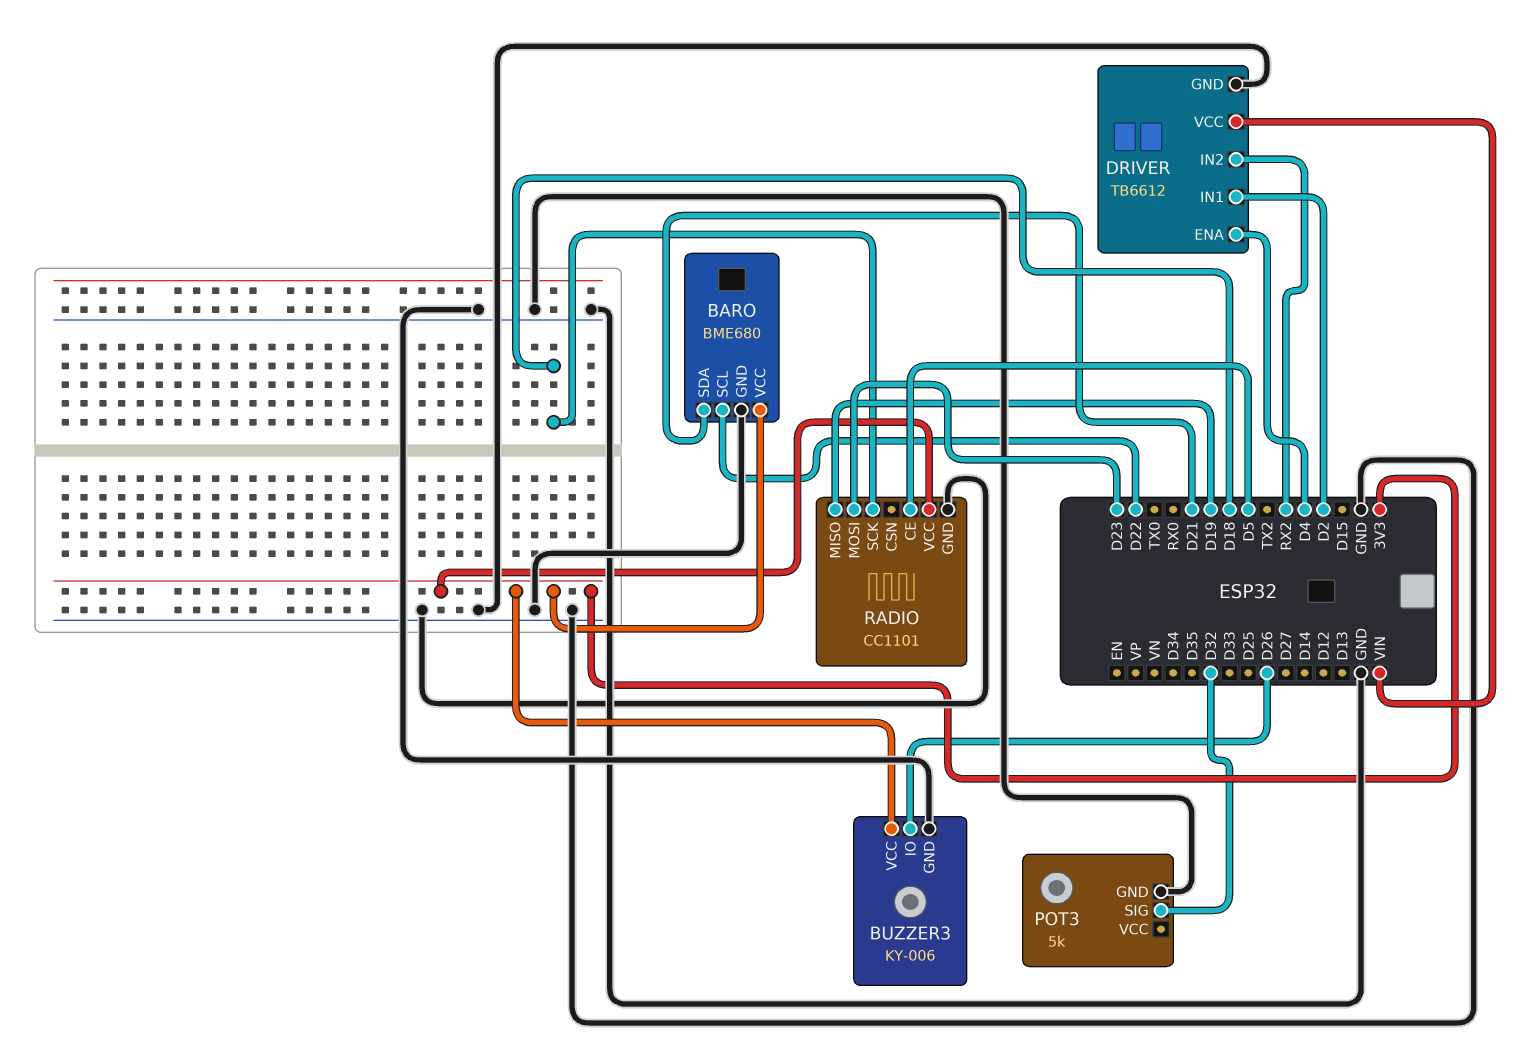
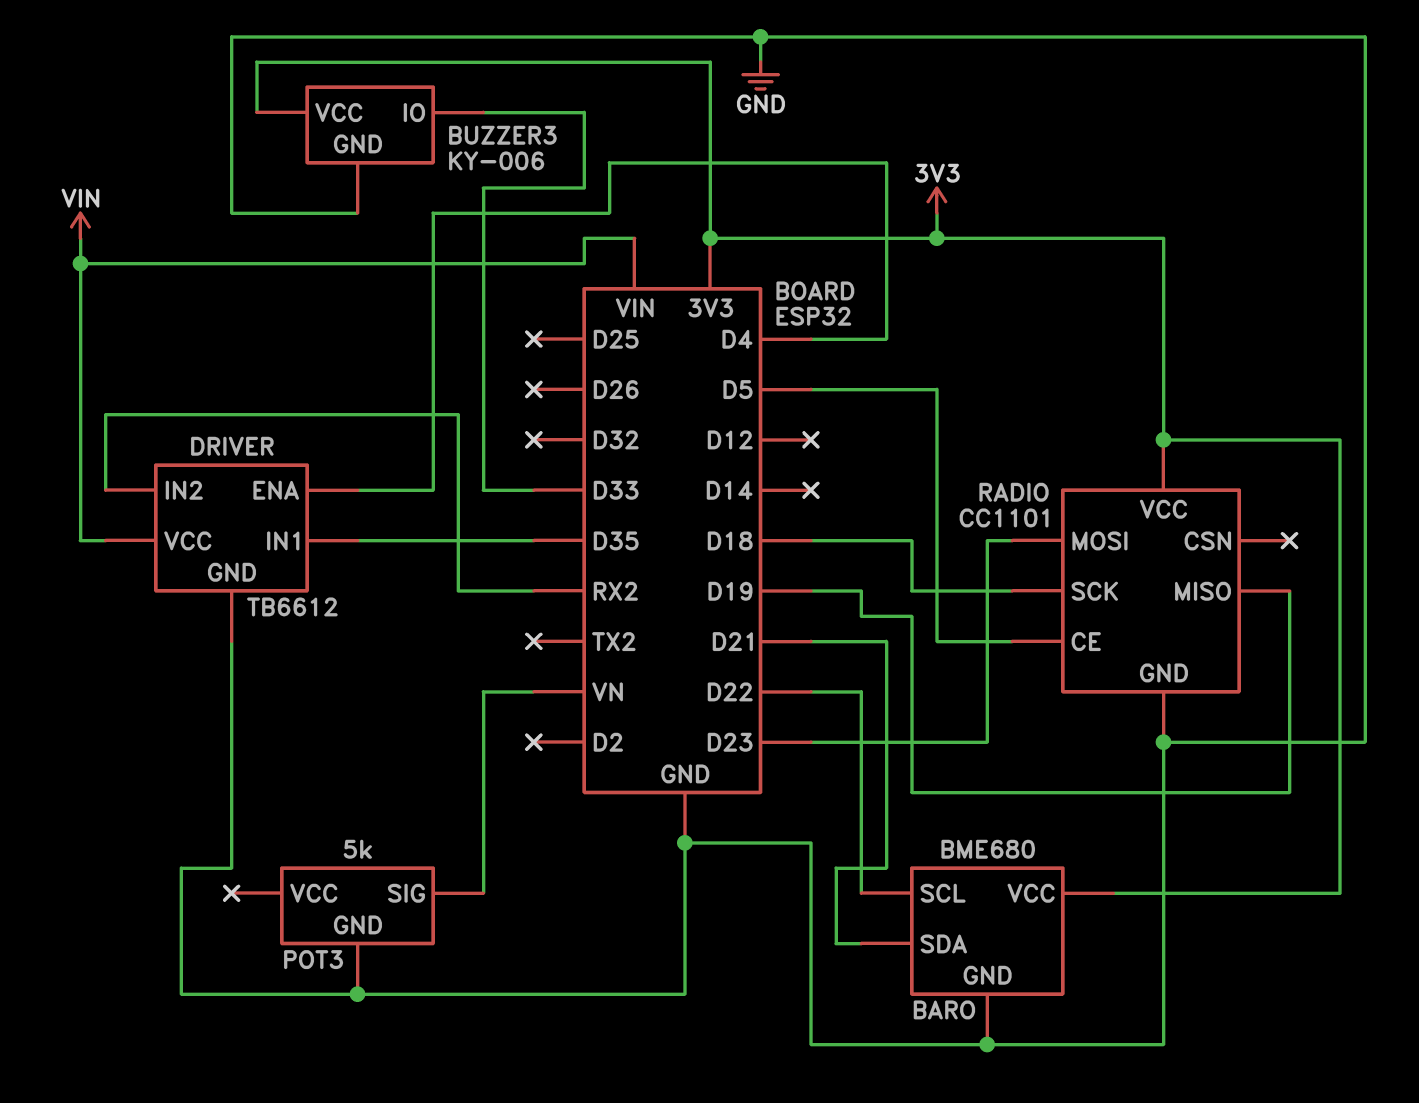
BUZZER3 pin IO: D26 -> D33
DRIVER pin IN1: D2 -> D35
POT3 pin SIG: D32 -> VN

